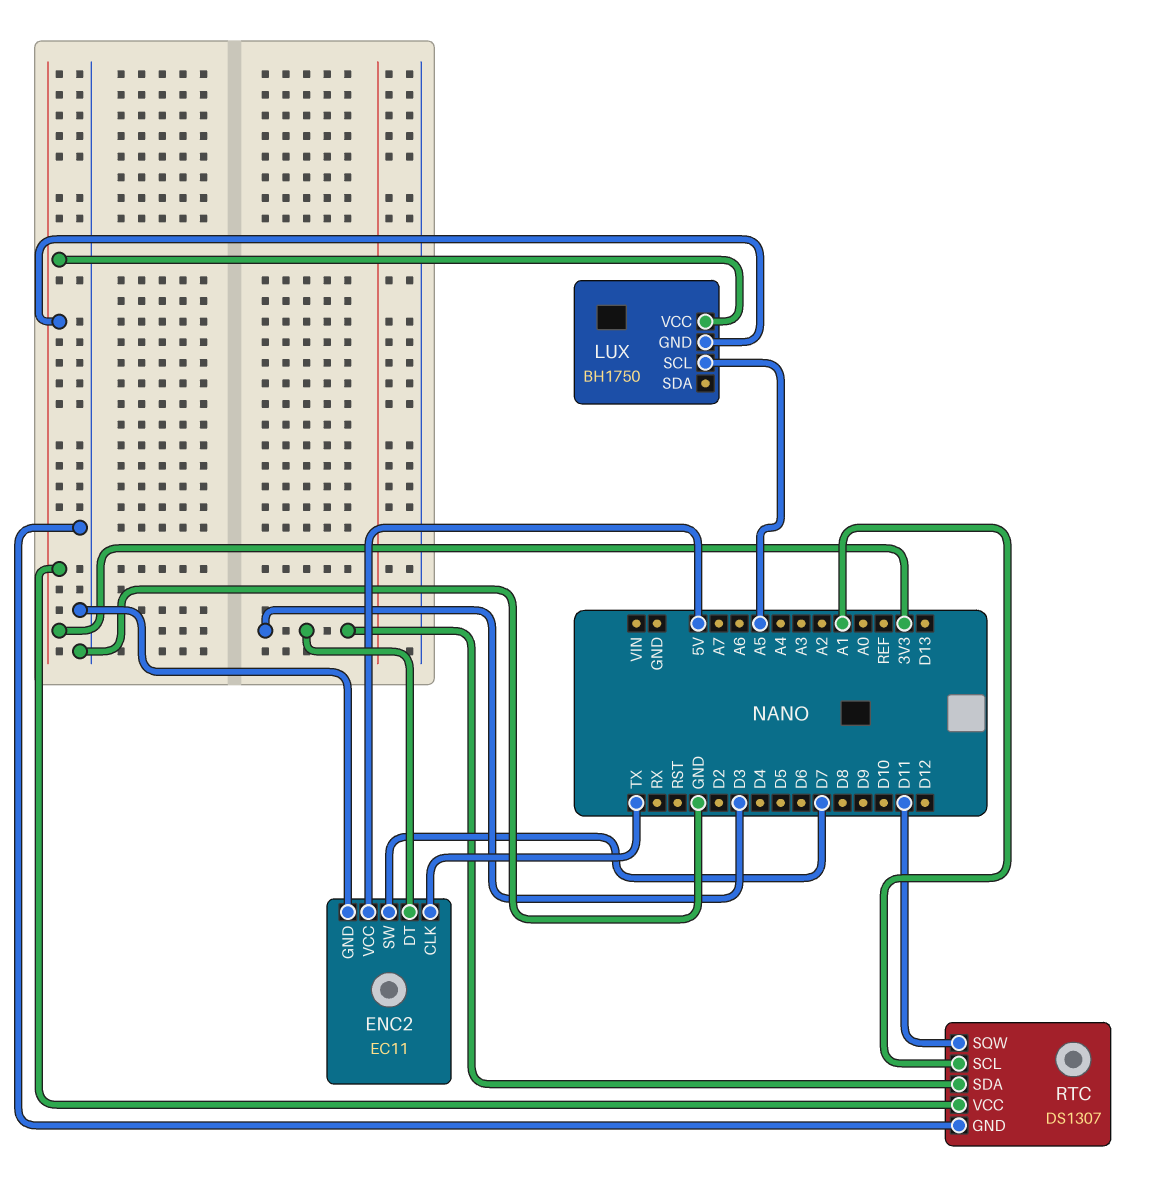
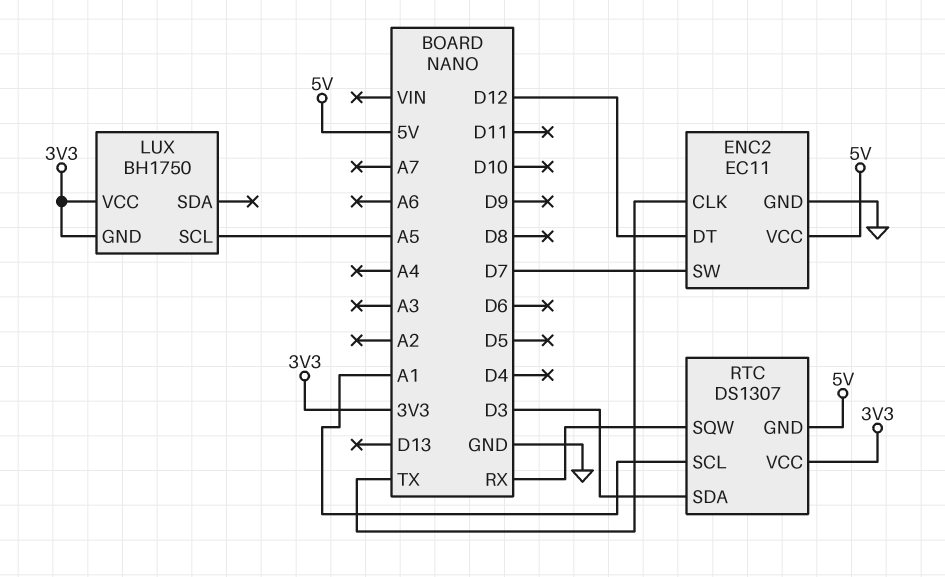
ENC2 pin DT: D3 -> D12
RTC pin GND: GND -> 5V
RTC pin SQW: D11 -> RX

